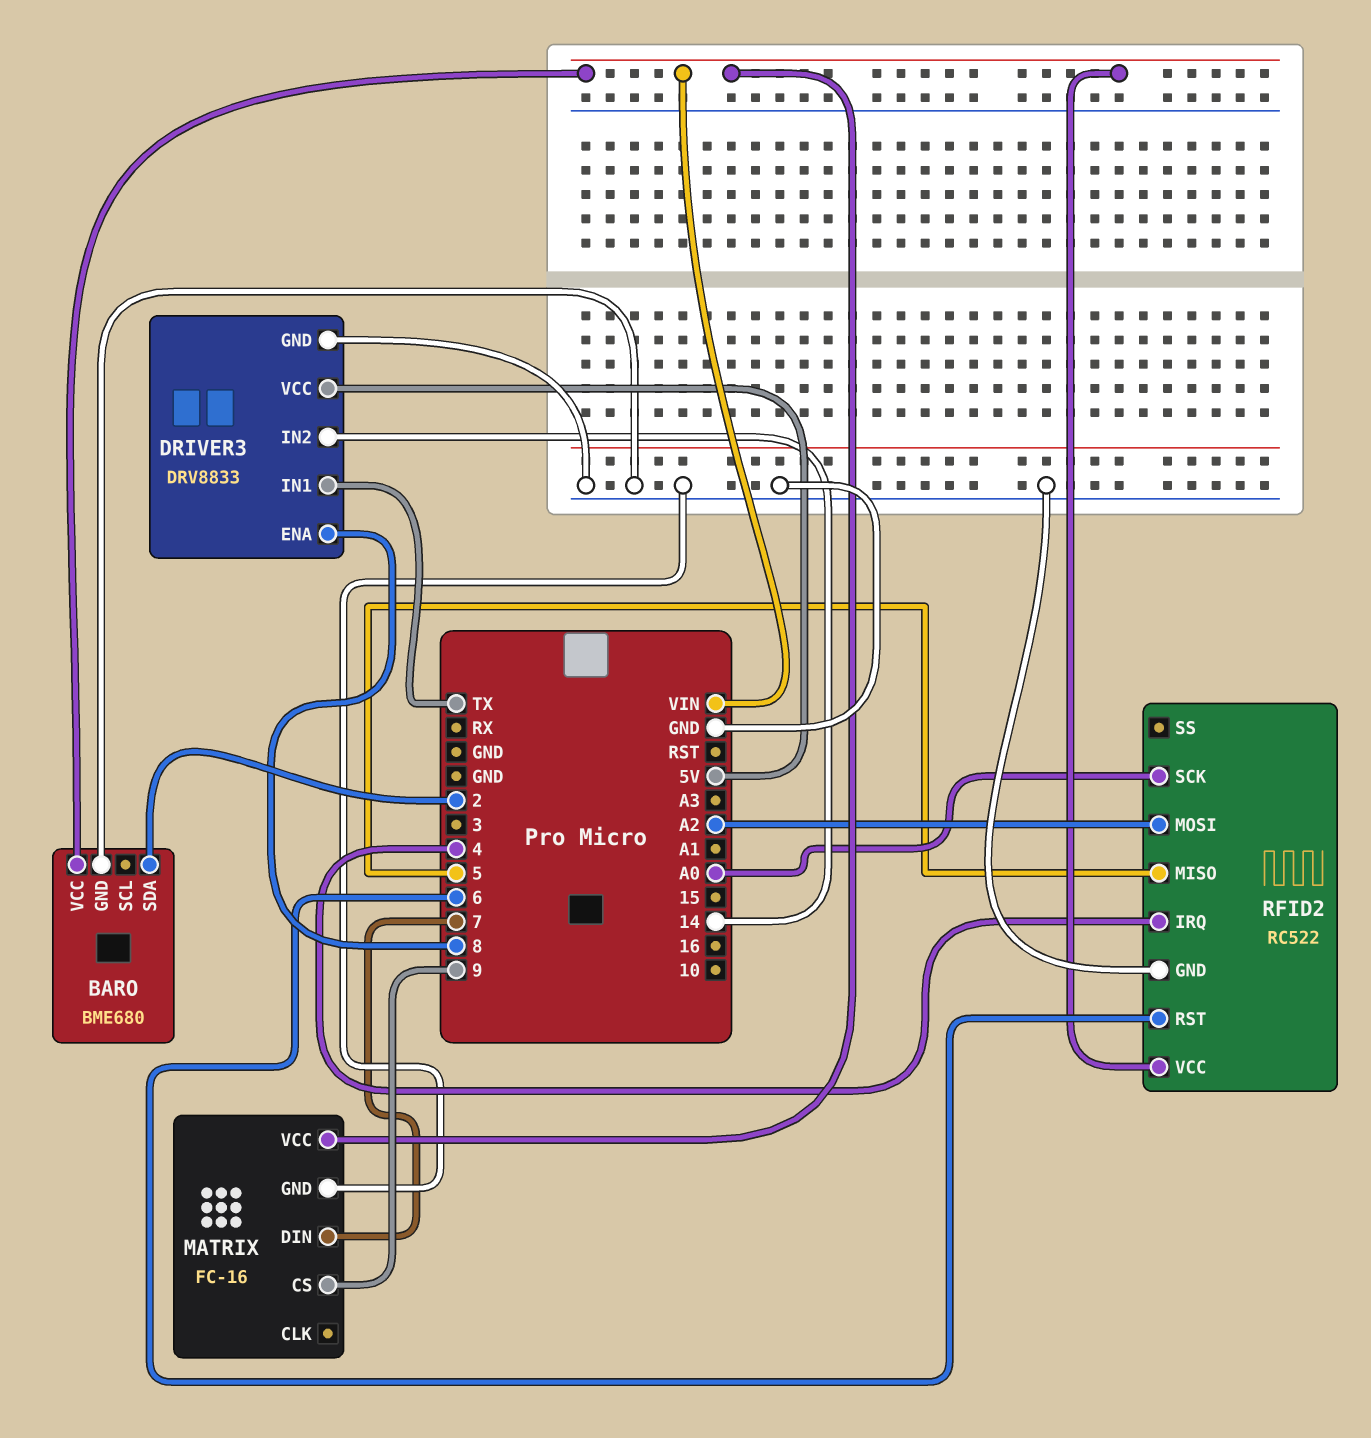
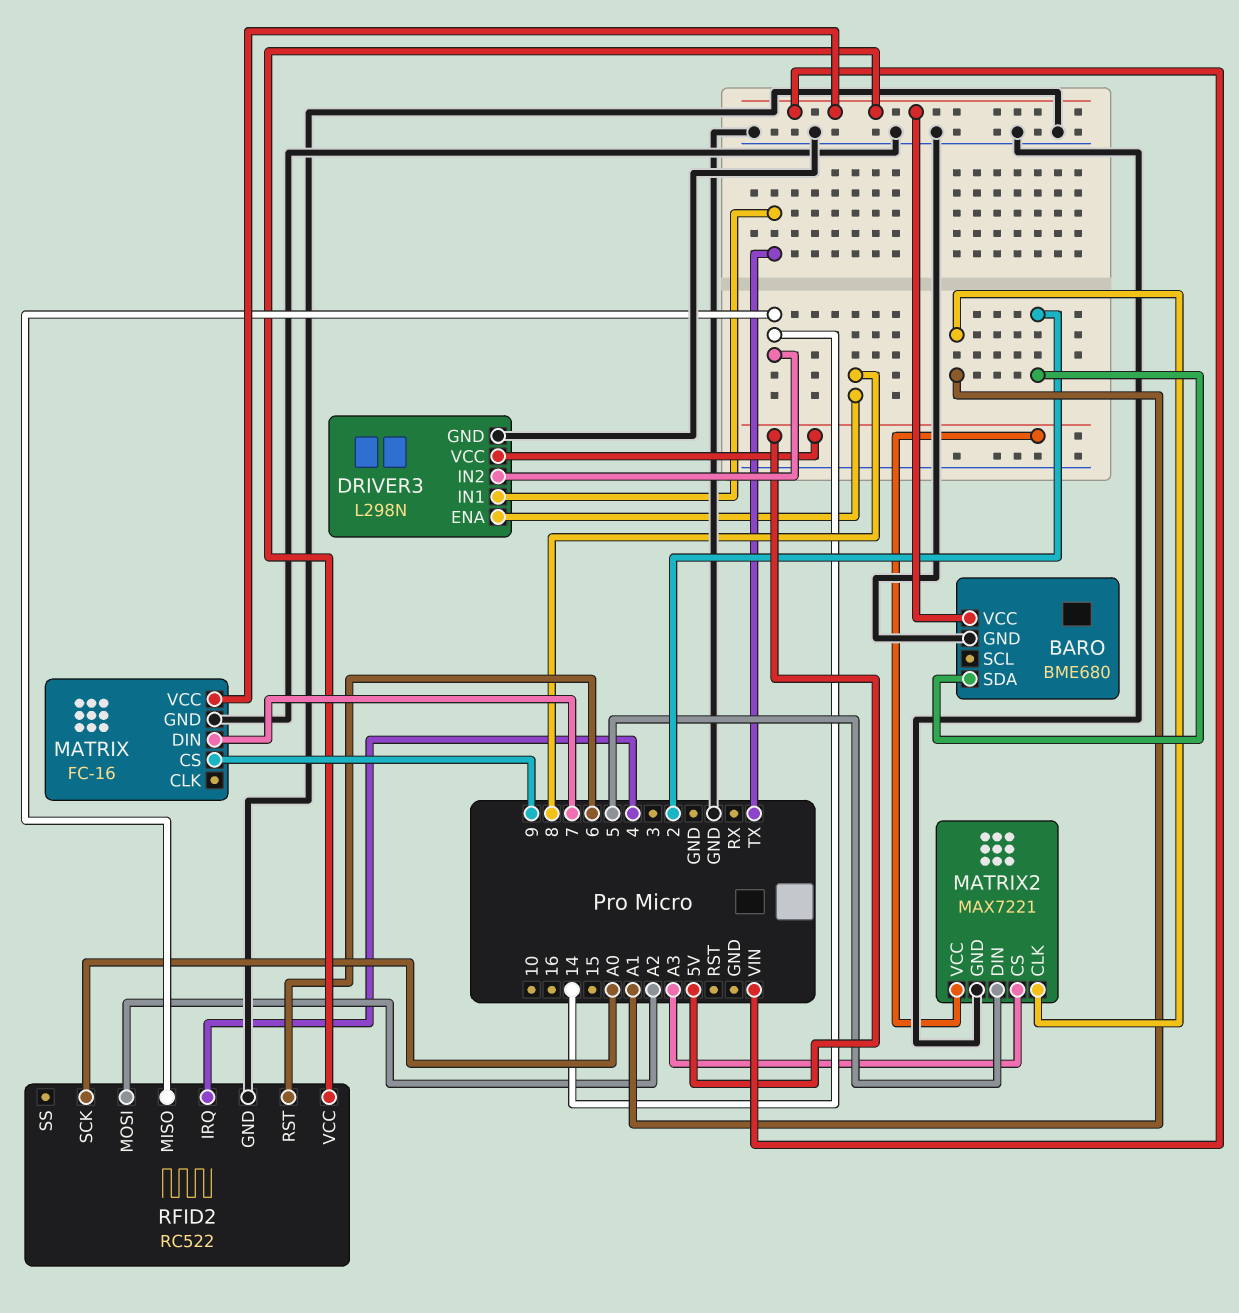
DRIVER3: DRV8833 -> L298N
MATRIX2: none -> MAX7221
MATRIX2 pin CLK: none -> A1
MATRIX2 pin CS: none -> A3
MATRIX2 pin DIN: none -> 5
MATRIX2 pin GND: none -> GND
MATRIX2 pin VCC: none -> 5V
RFID2 pin MISO: 5 -> 14

